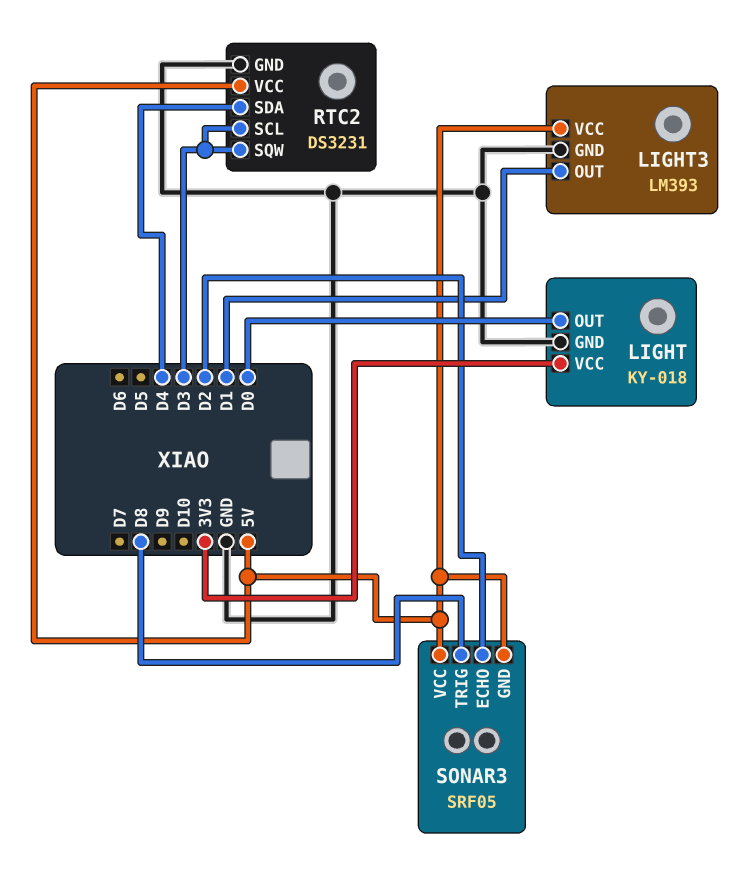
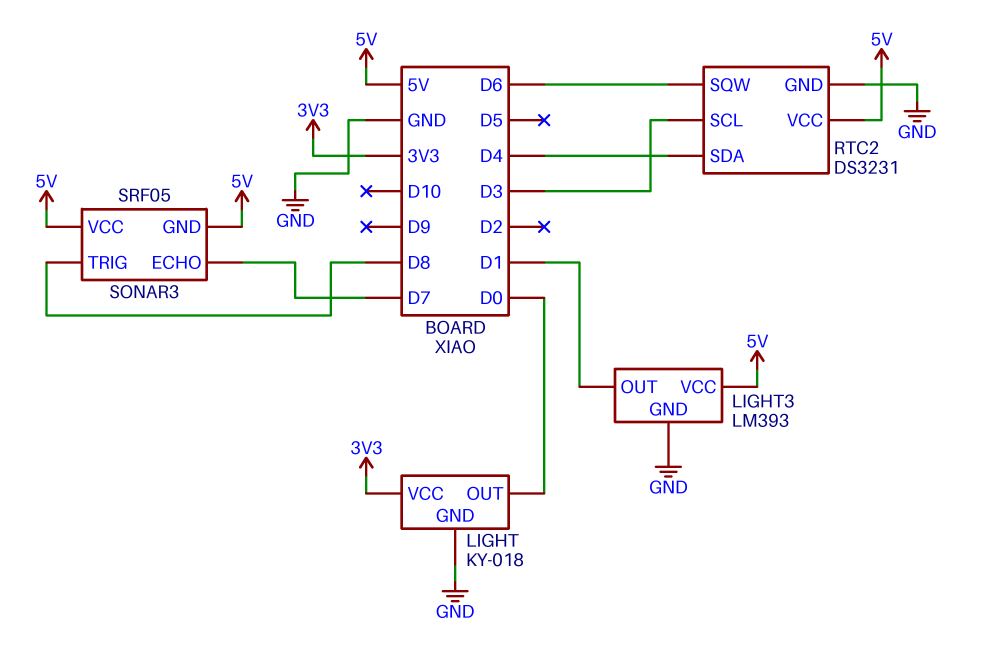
RTC2 pin SQW: D3 -> D6
SONAR3 pin ECHO: D2 -> D7

